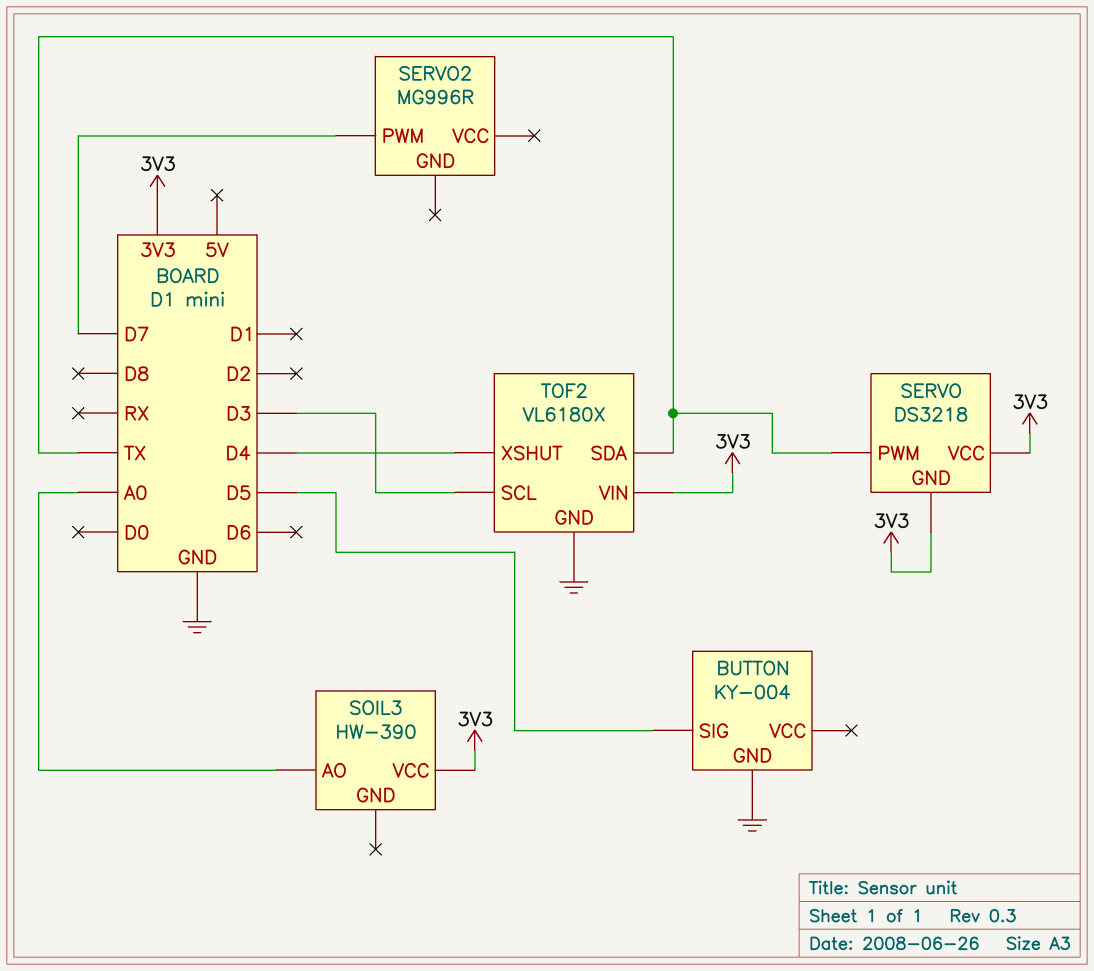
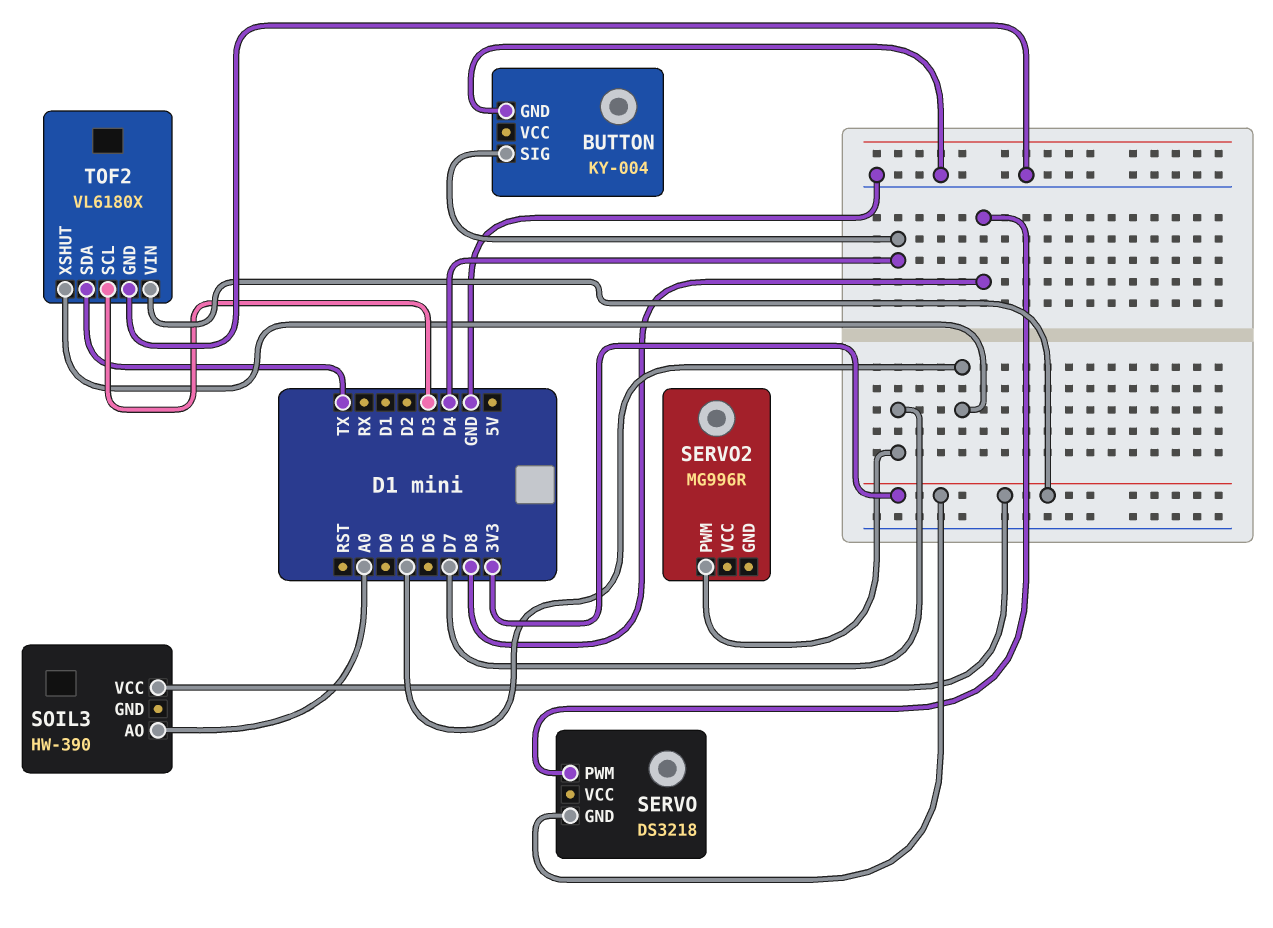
BUTTON pin SIG: D5 -> D4
SERVO pin PWM: TX -> D8
SERVO pin VCC: 3V3 -> none
TOF2 pin XSHUT: D4 -> D5

